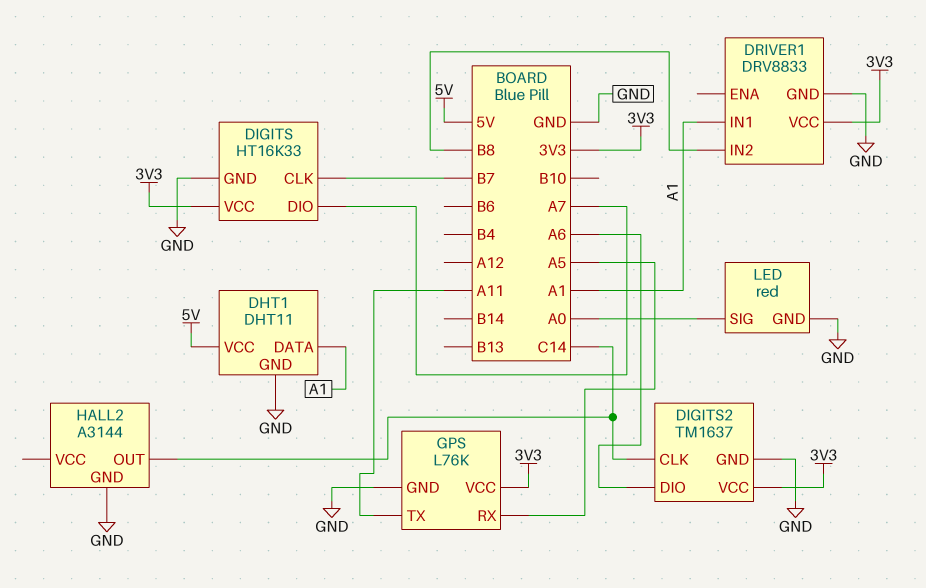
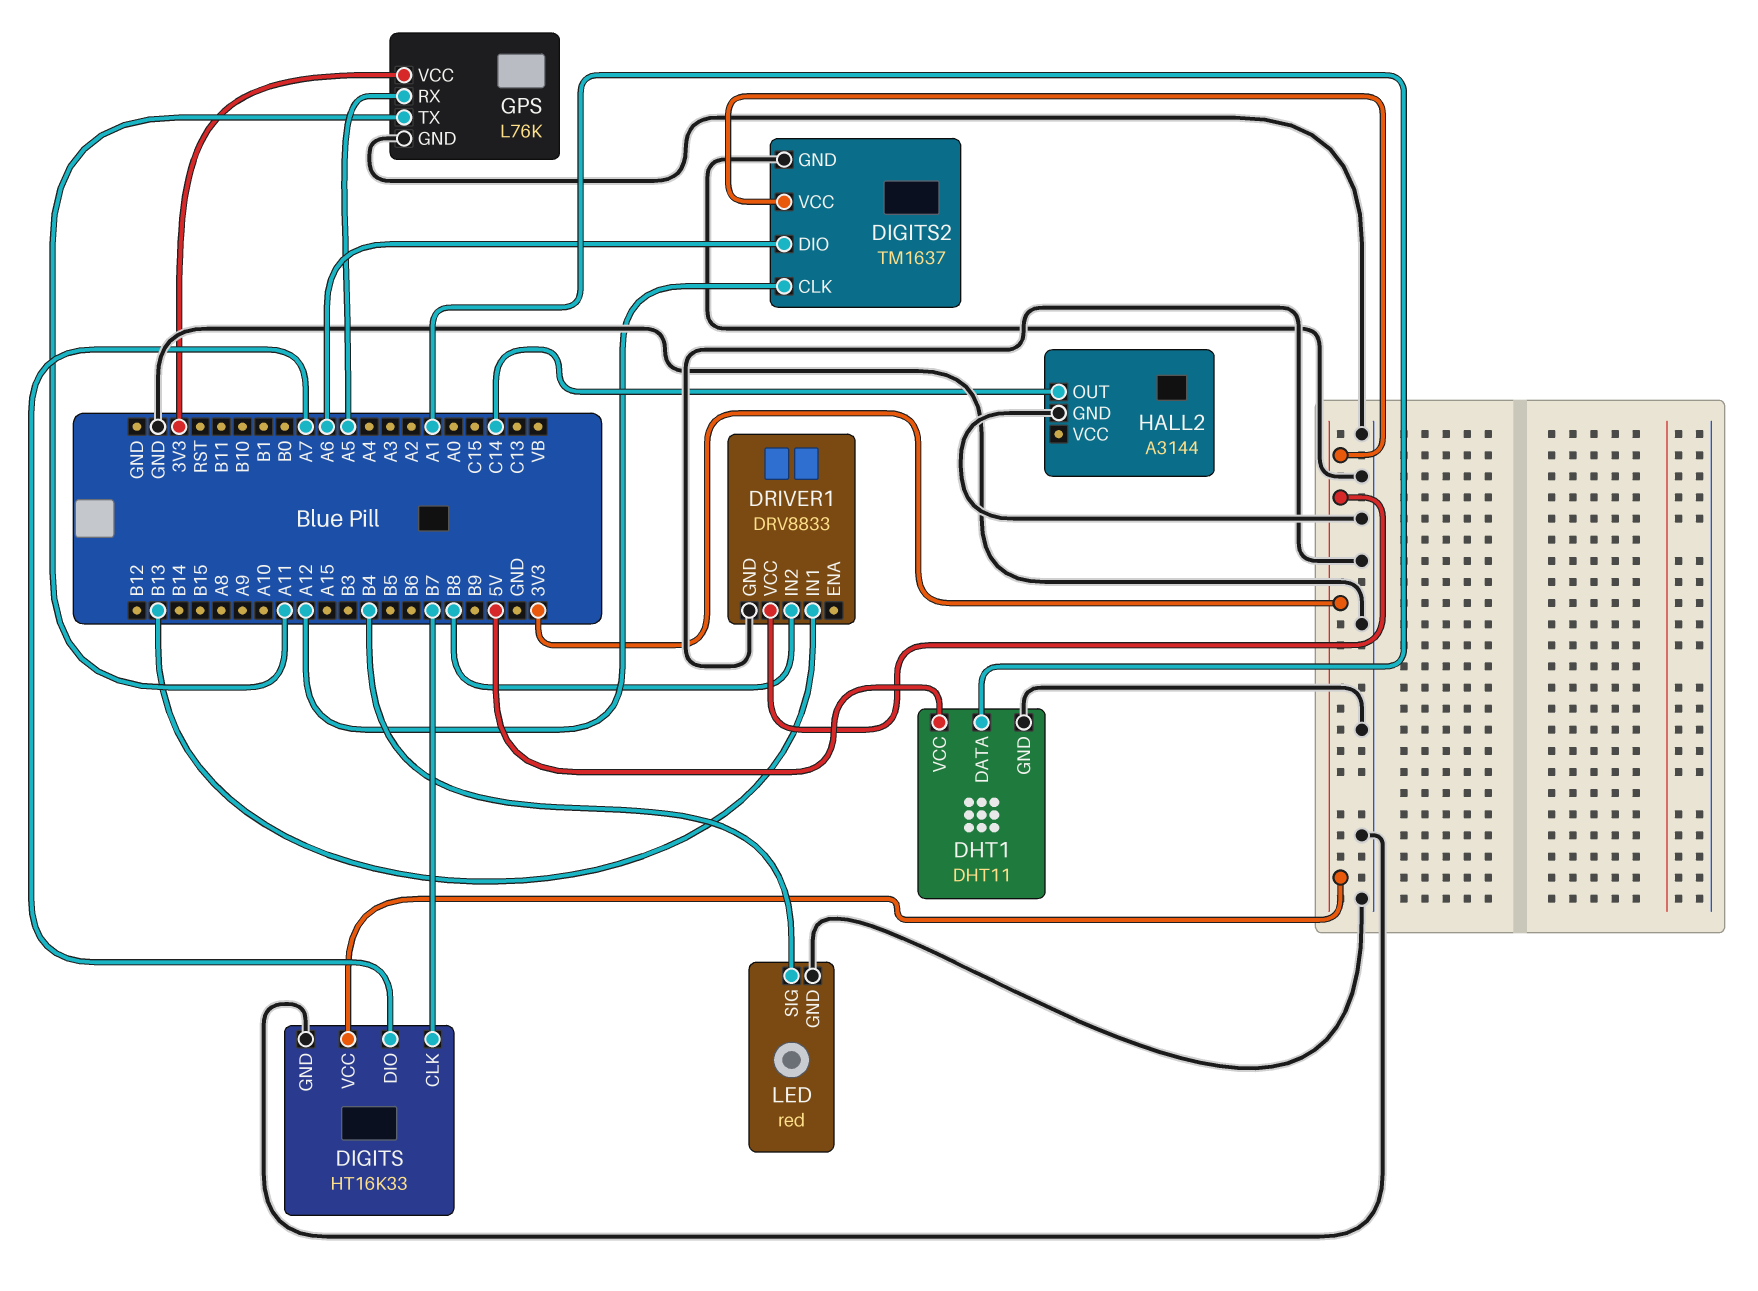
DIGITS2 pin CLK: C14 -> A12
DRIVER1 pin IN1: A1 -> B13
LED pin SIG: A0 -> B4

